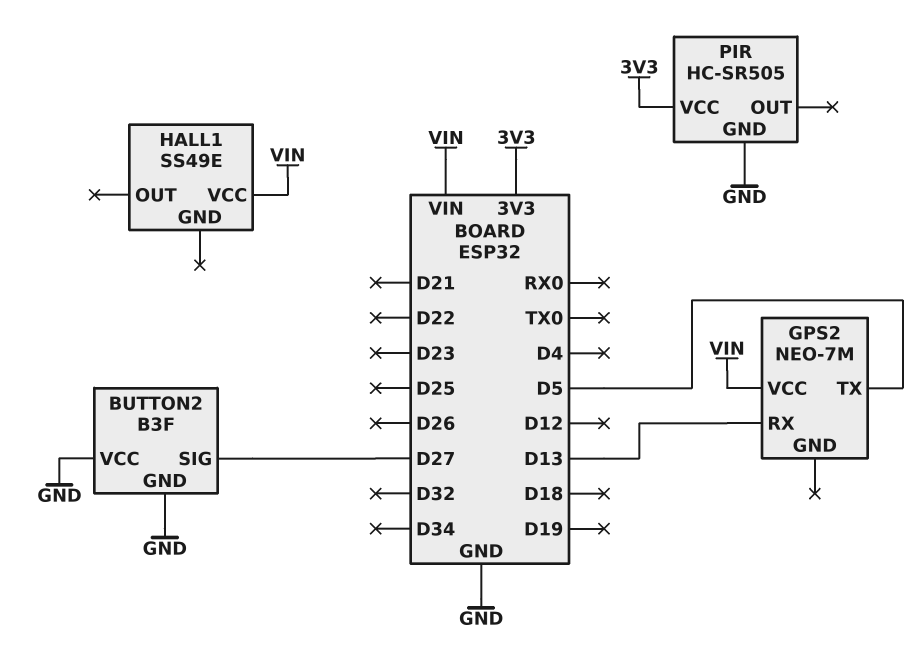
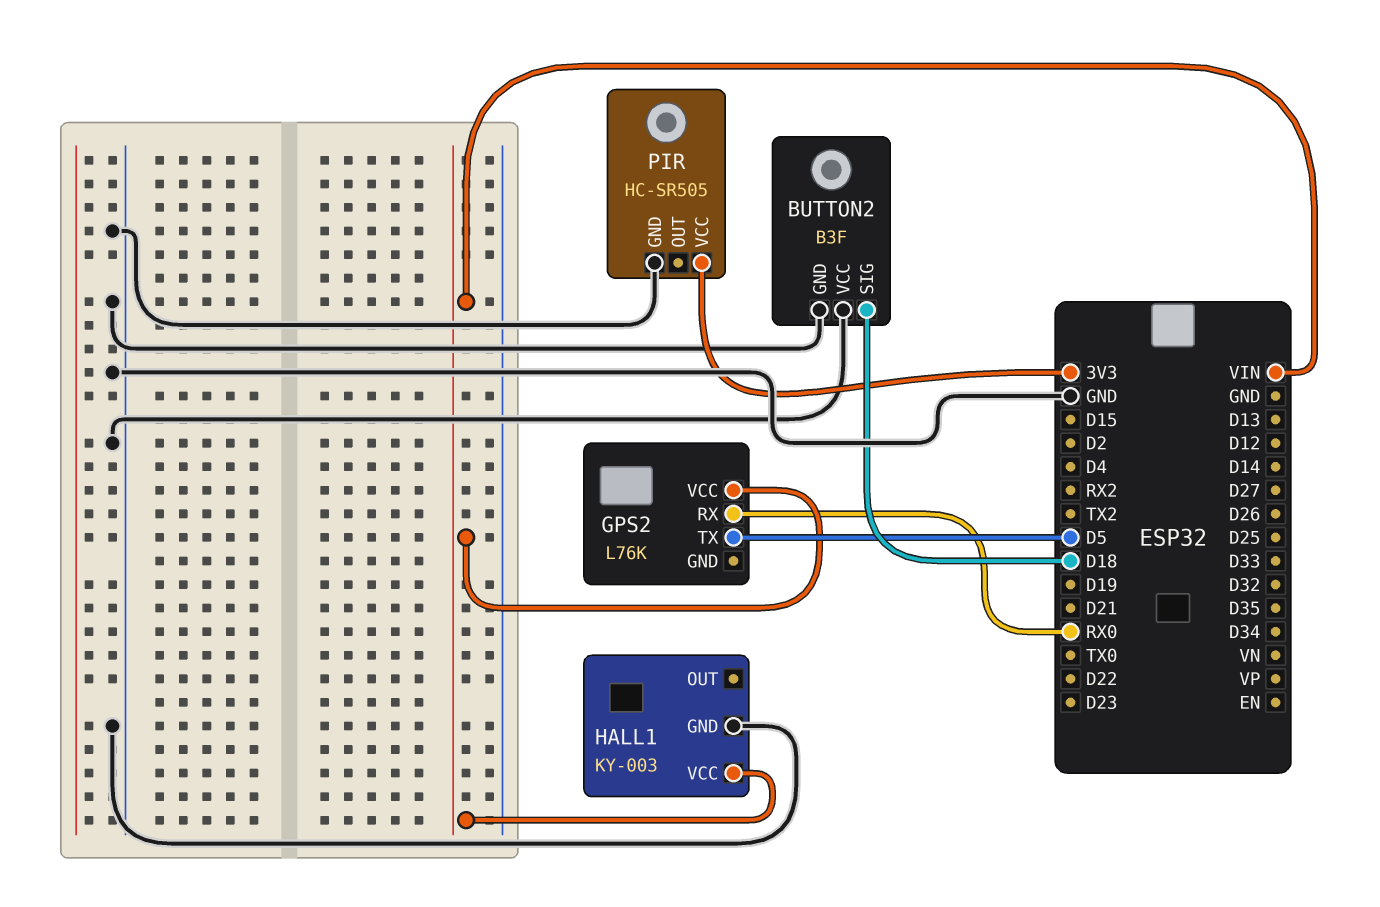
BUTTON2 pin SIG: D27 -> D18
GPS2: NEO-7M -> L76K
GPS2 pin RX: D13 -> RX0
HALL1: SS49E -> KY-003
HALL1 pin GND: none -> GND

